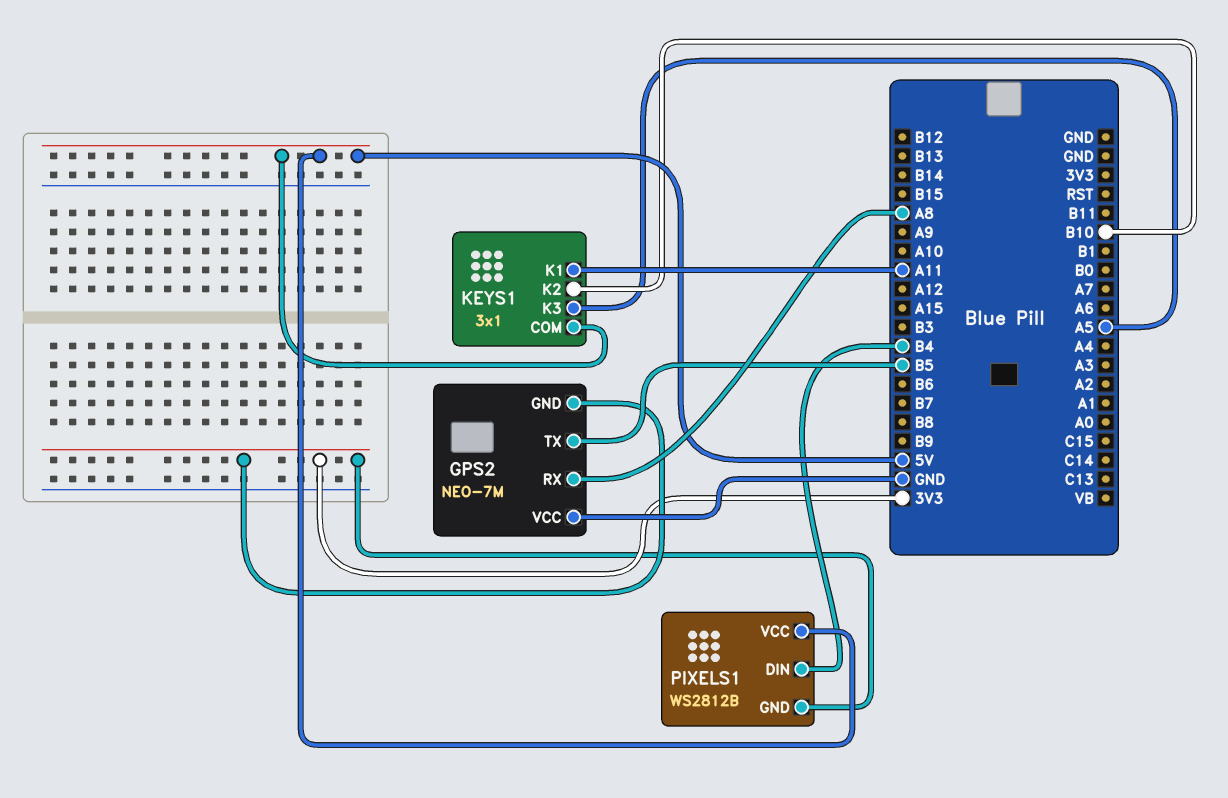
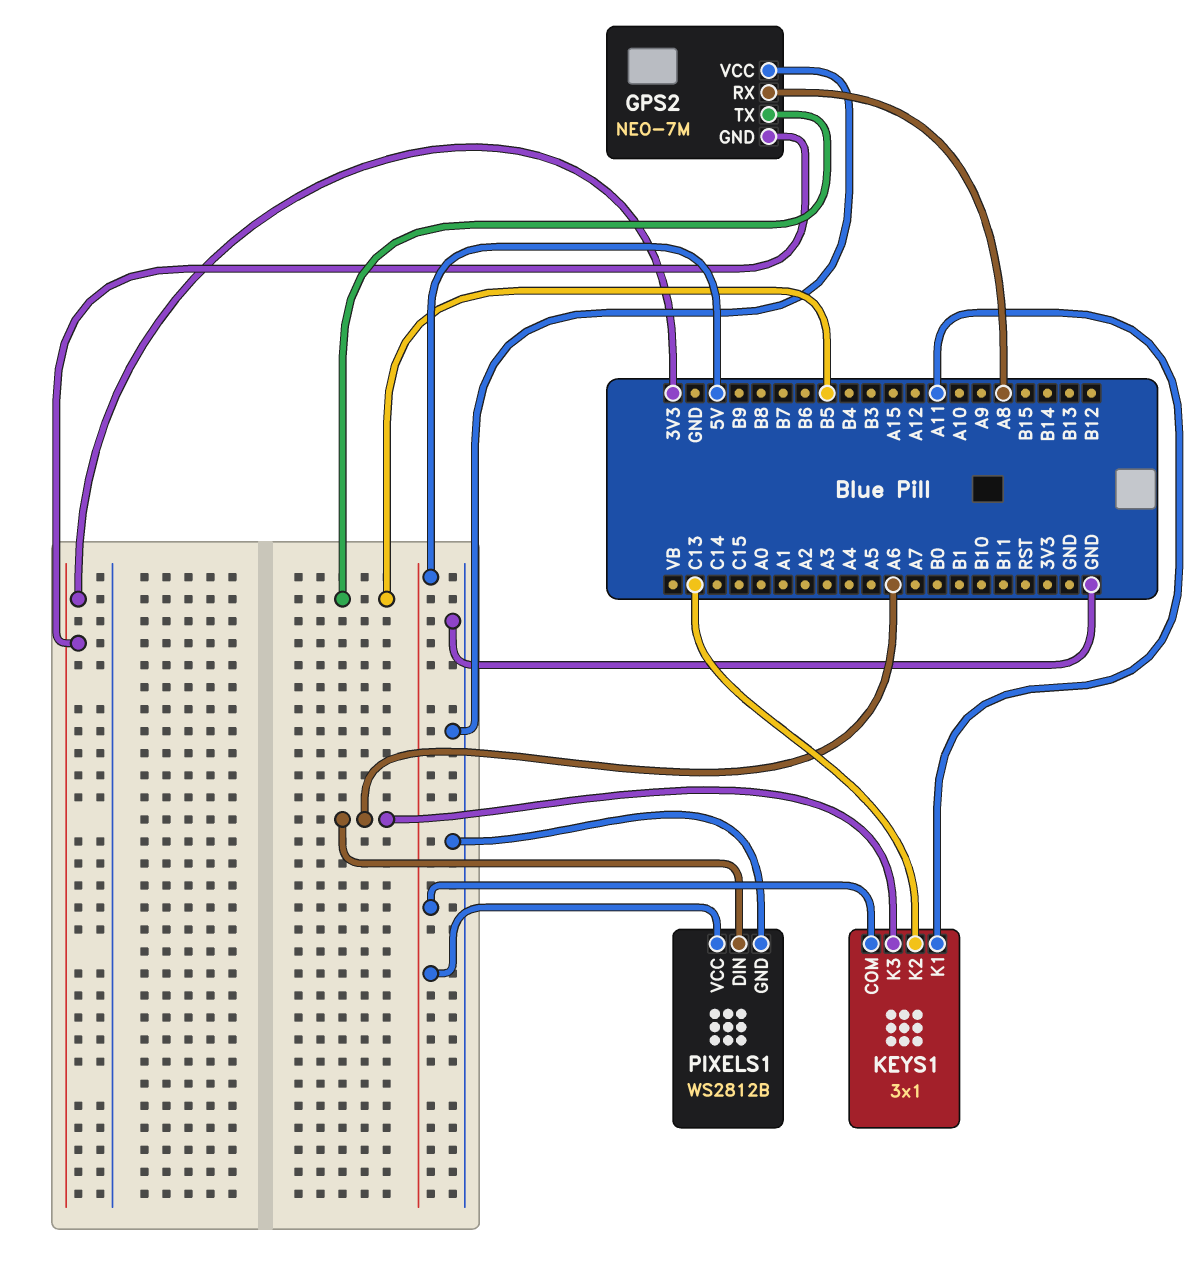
KEYS1 pin K2: B10 -> C13
KEYS1 pin K3: A5 -> A6
PIXELS1 pin DIN: B4 -> A6
PIXELS1 pin GND: 3V3 -> GND

